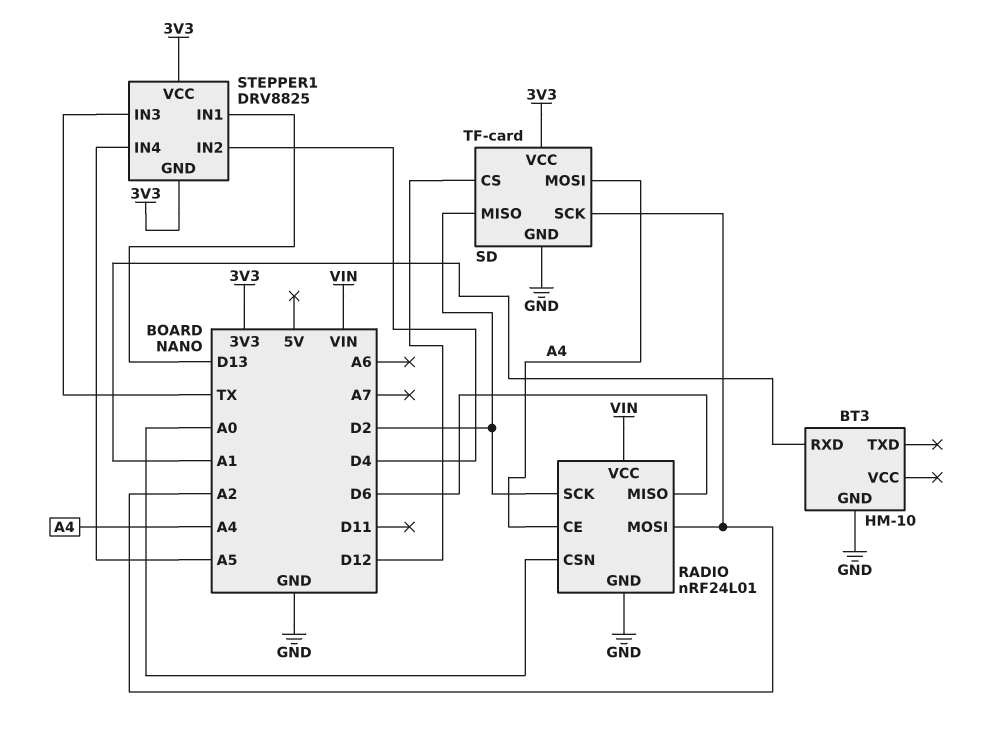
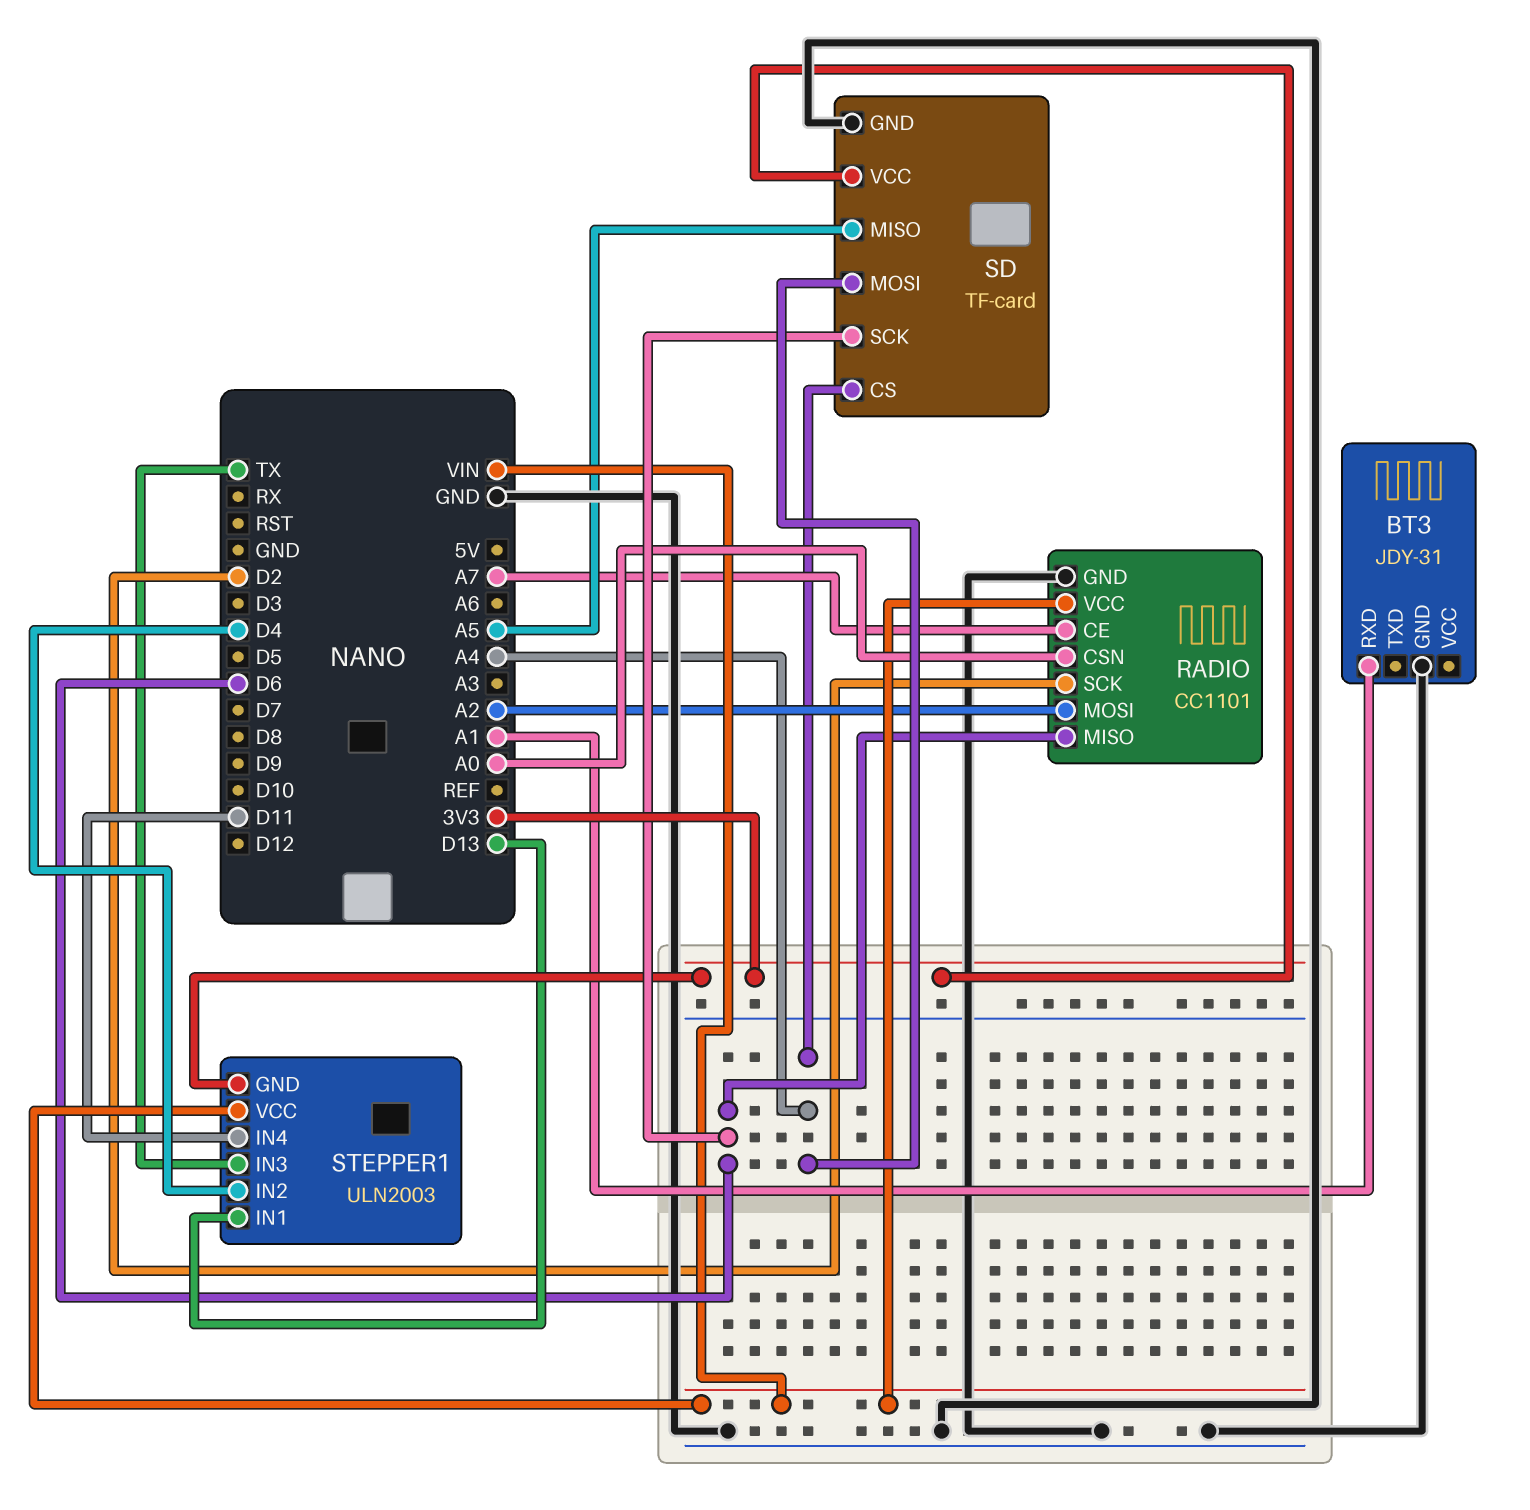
BT3: HM-10 -> JDY-31
RADIO: nRF24L01 -> CC1101
RADIO pin CE: A4 -> A7
SD pin CS: D12 -> A4
SD pin MISO: D2 -> A5
SD pin SCK: A2 -> D6
STEPPER1: DRV8825 -> ULN2003
STEPPER1 pin IN4: A5 -> D11
STEPPER1 pin VCC: 3V3 -> VIN

